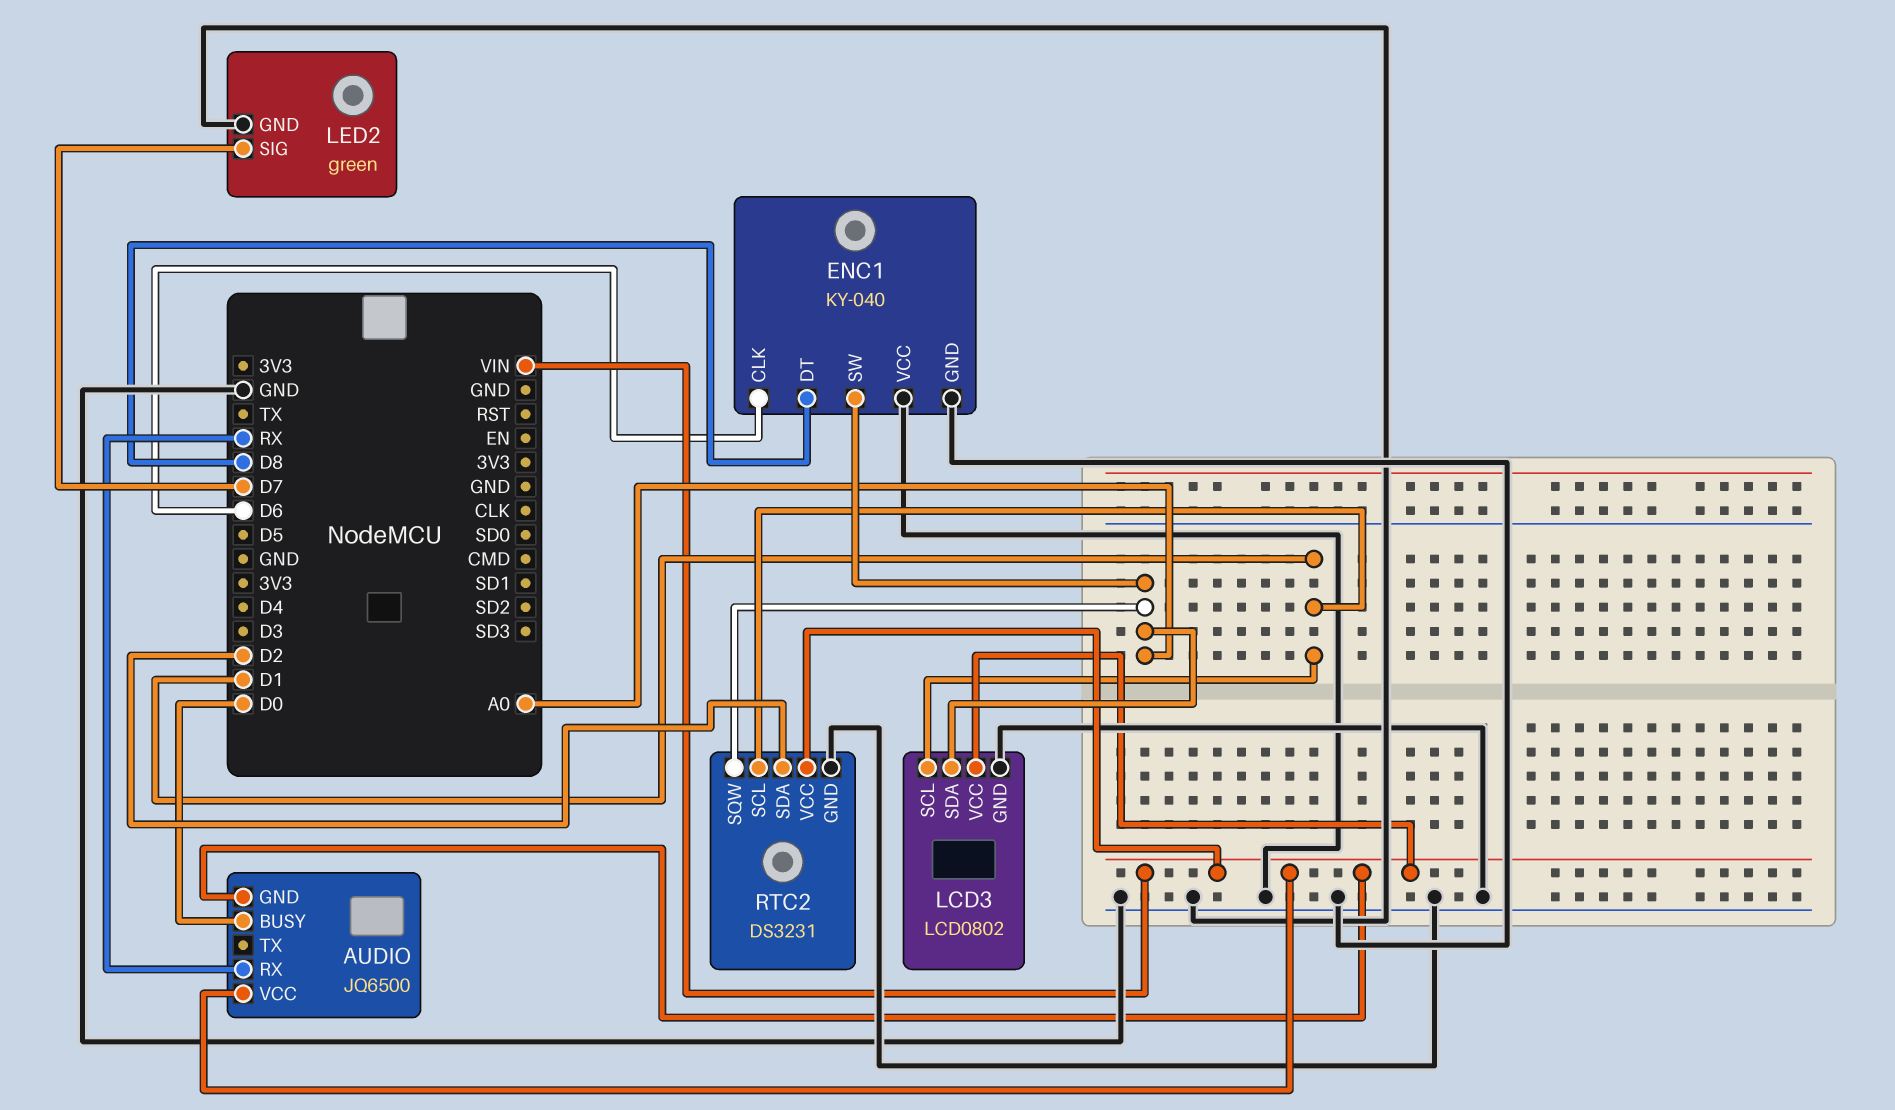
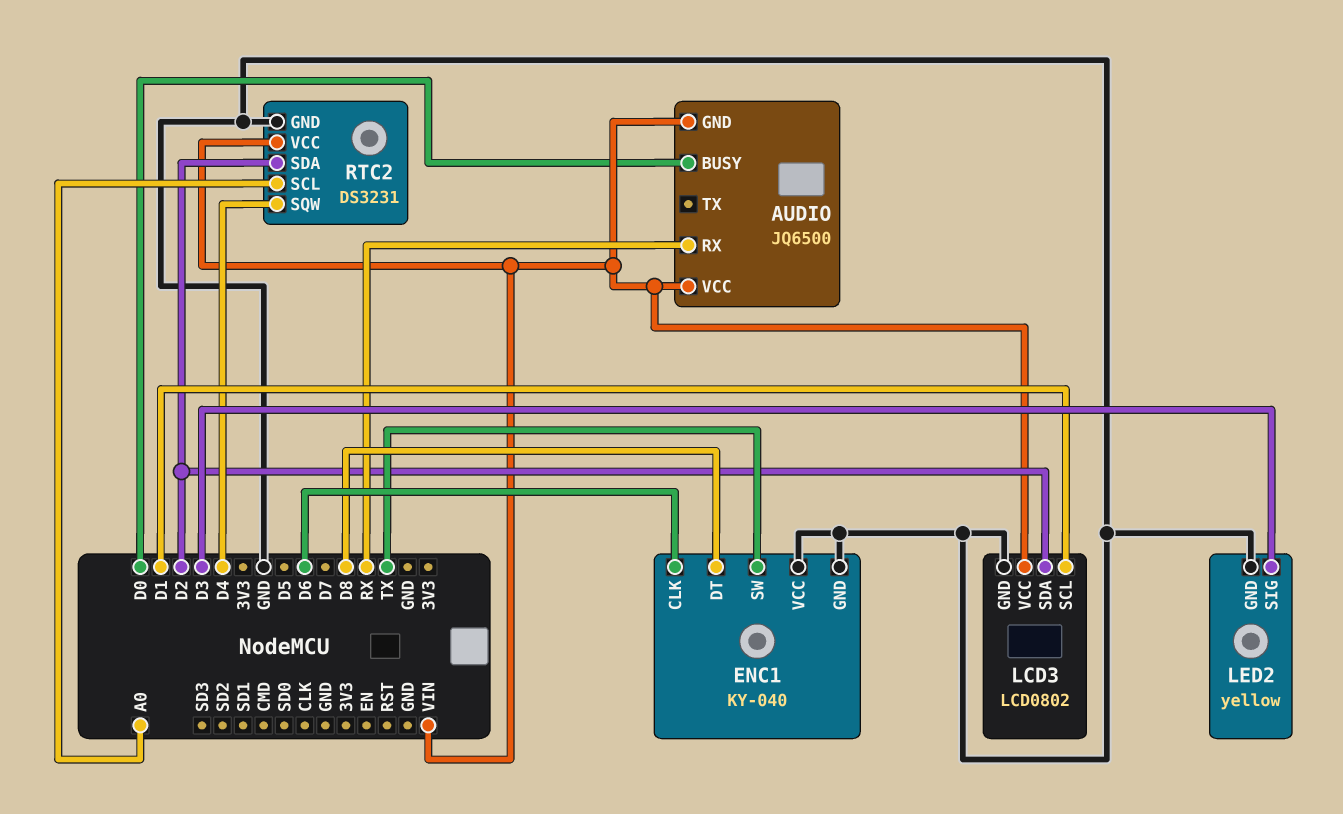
ENC1 pin SW: A0 -> TX
LCD3 pin SDA: A0 -> D2
LED2: green -> yellow
LED2 pin SIG: D7 -> D3
RTC2 pin SCL: D1 -> A0
RTC2 pin SQW: A0 -> D4

